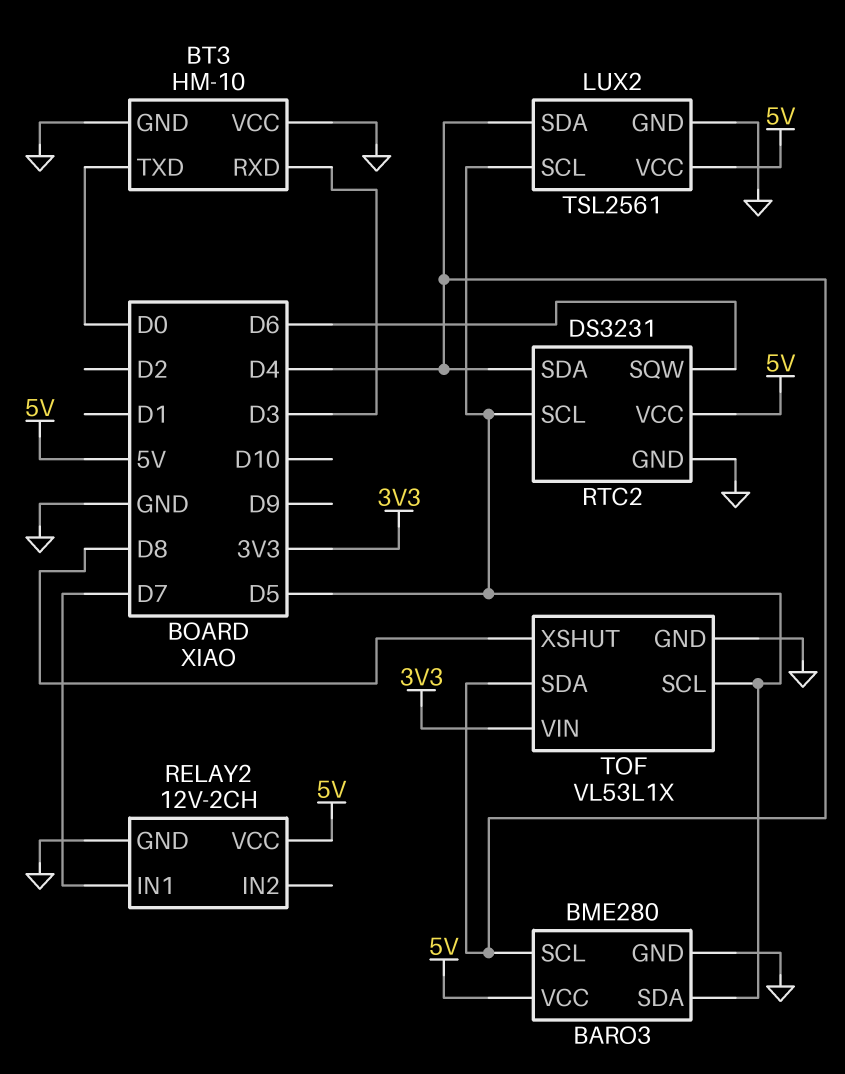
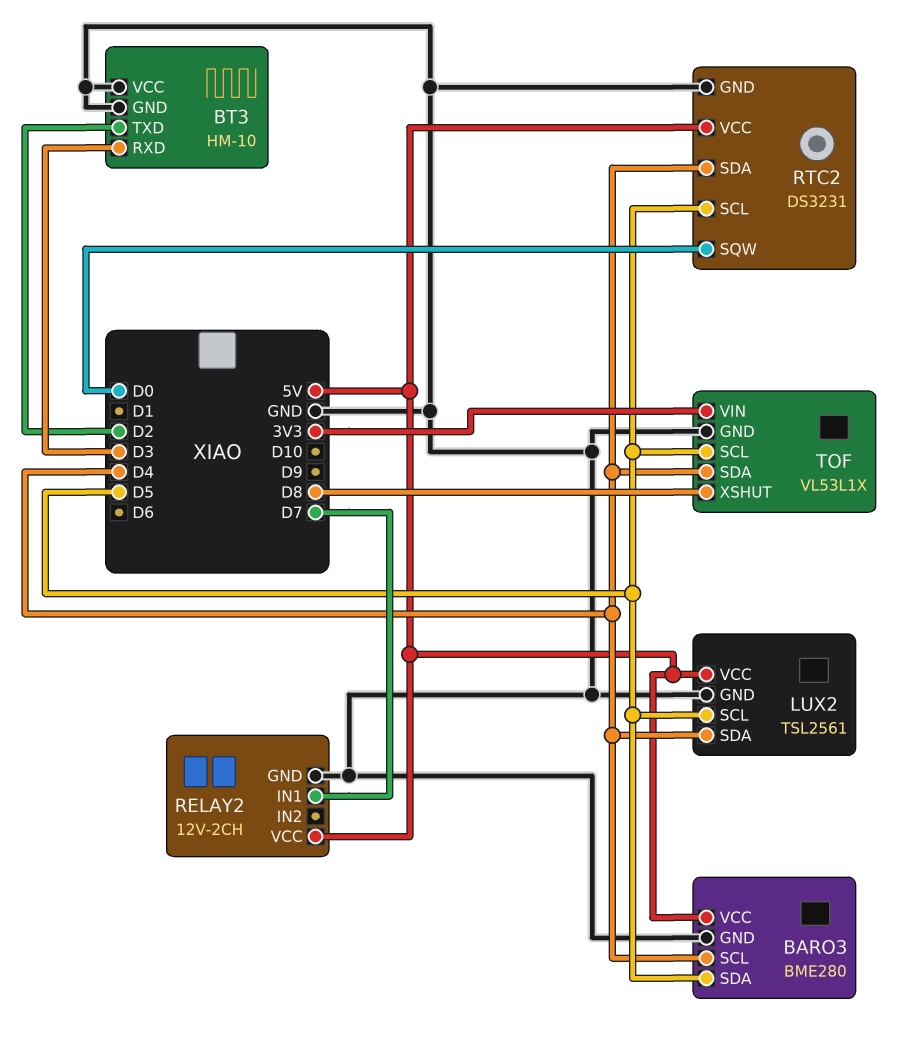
BT3 pin TXD: D0 -> D2
RTC2 pin SQW: D6 -> D0

